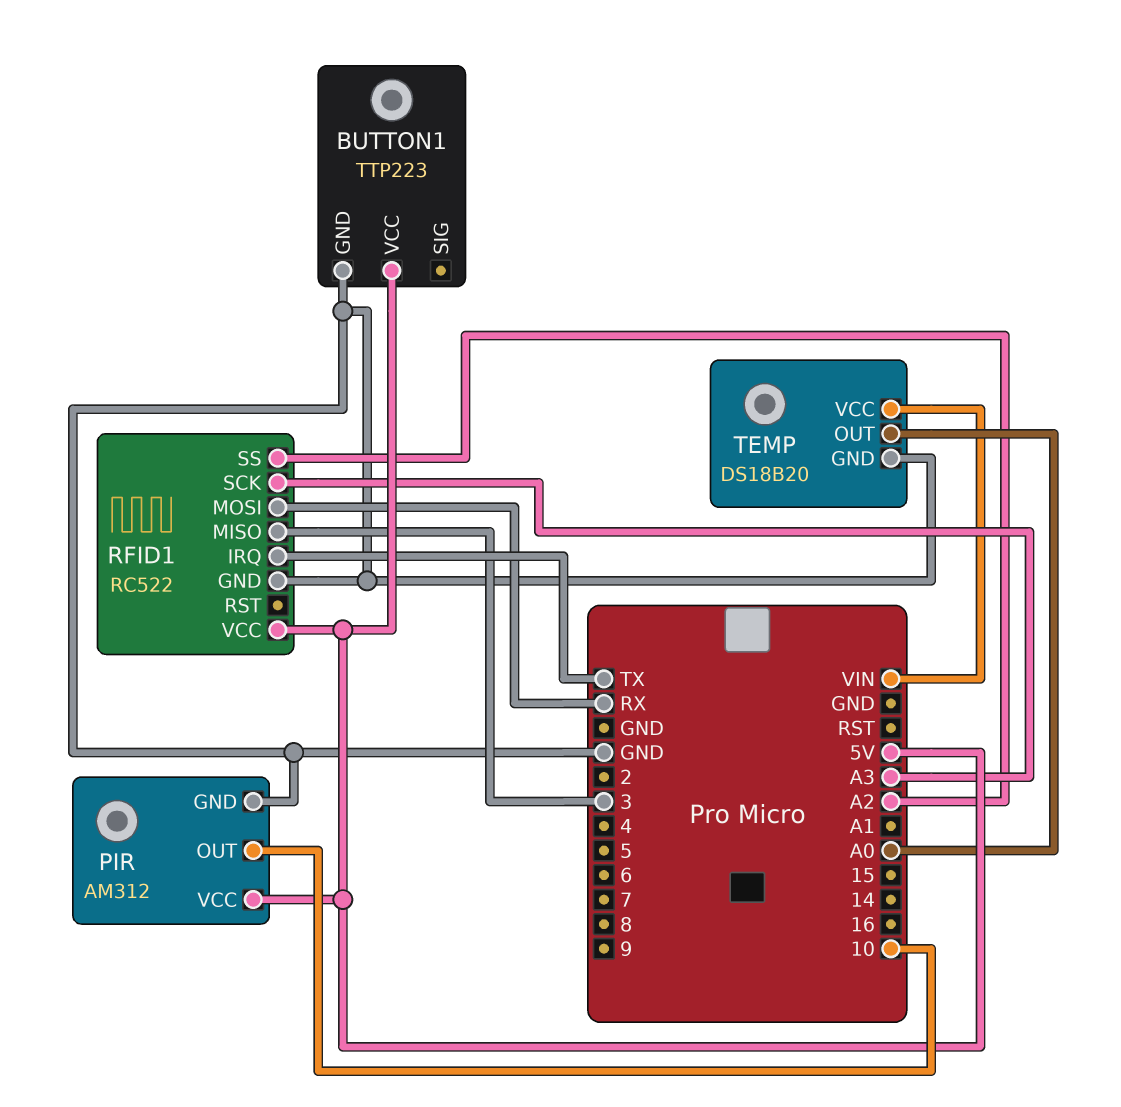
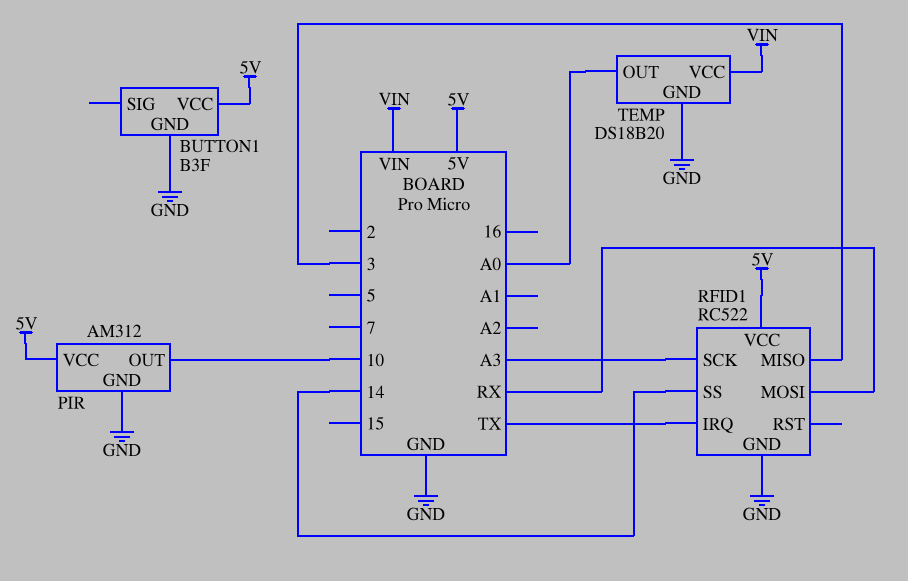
BUTTON1: TTP223 -> B3F
RFID1 pin SS: A2 -> 14

